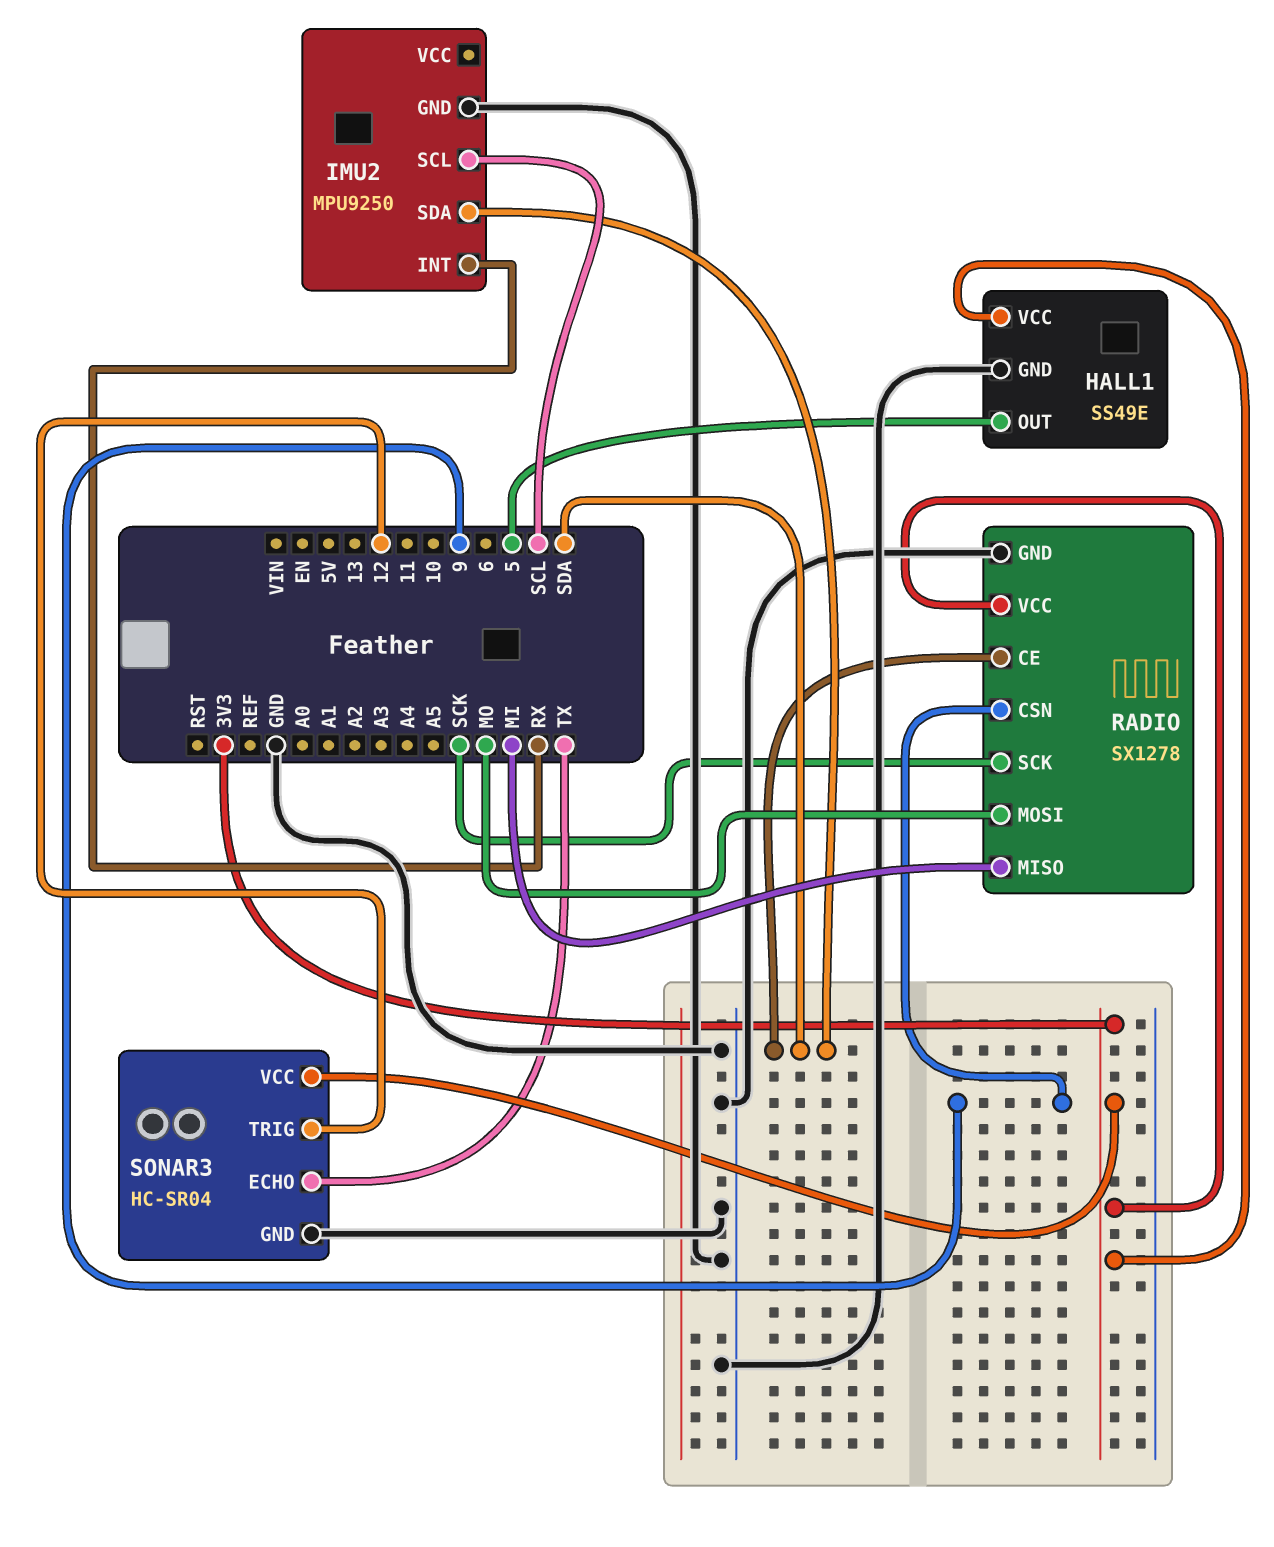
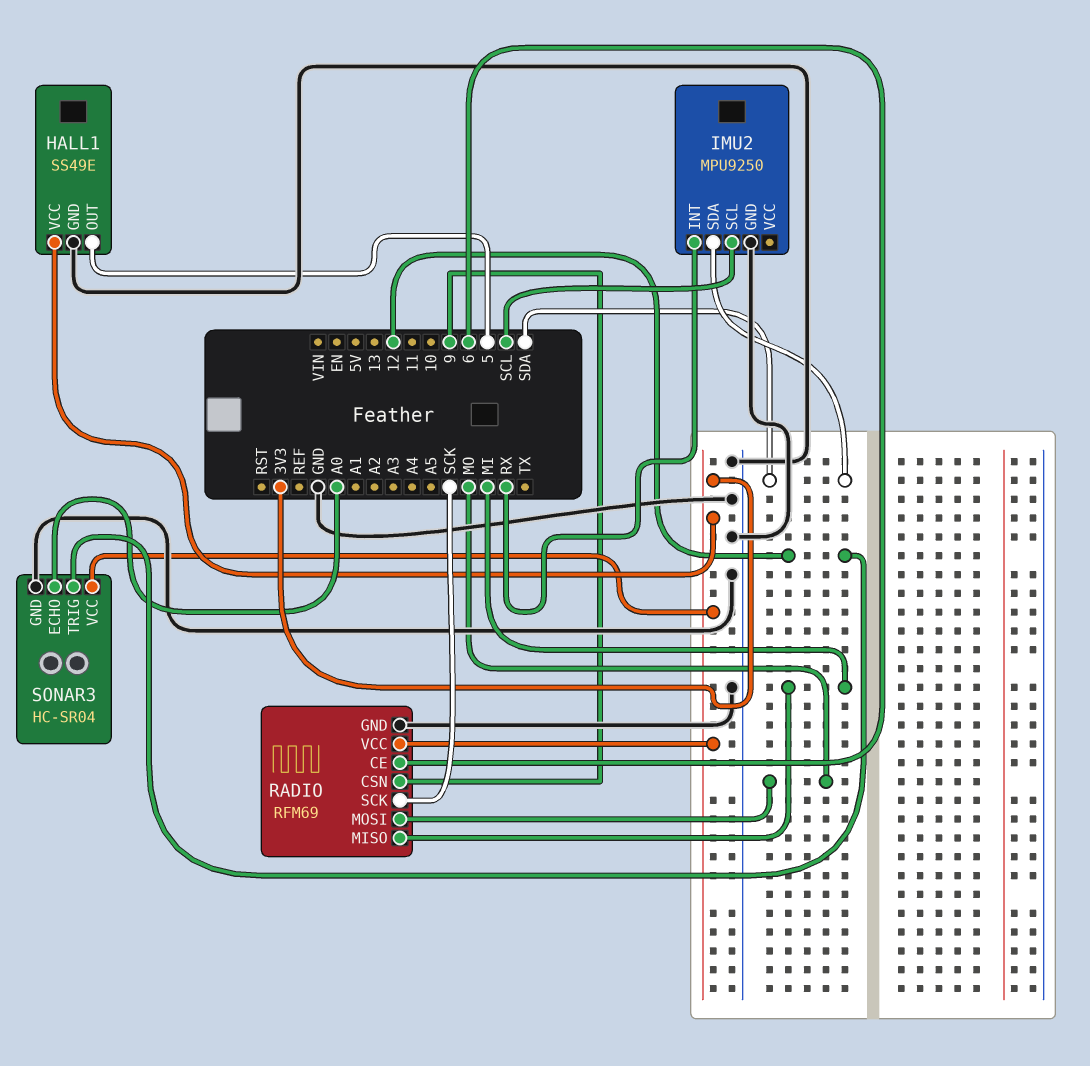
RADIO: SX1278 -> RFM69
RADIO pin CE: SDA -> 6
SONAR3 pin ECHO: TX -> A0

